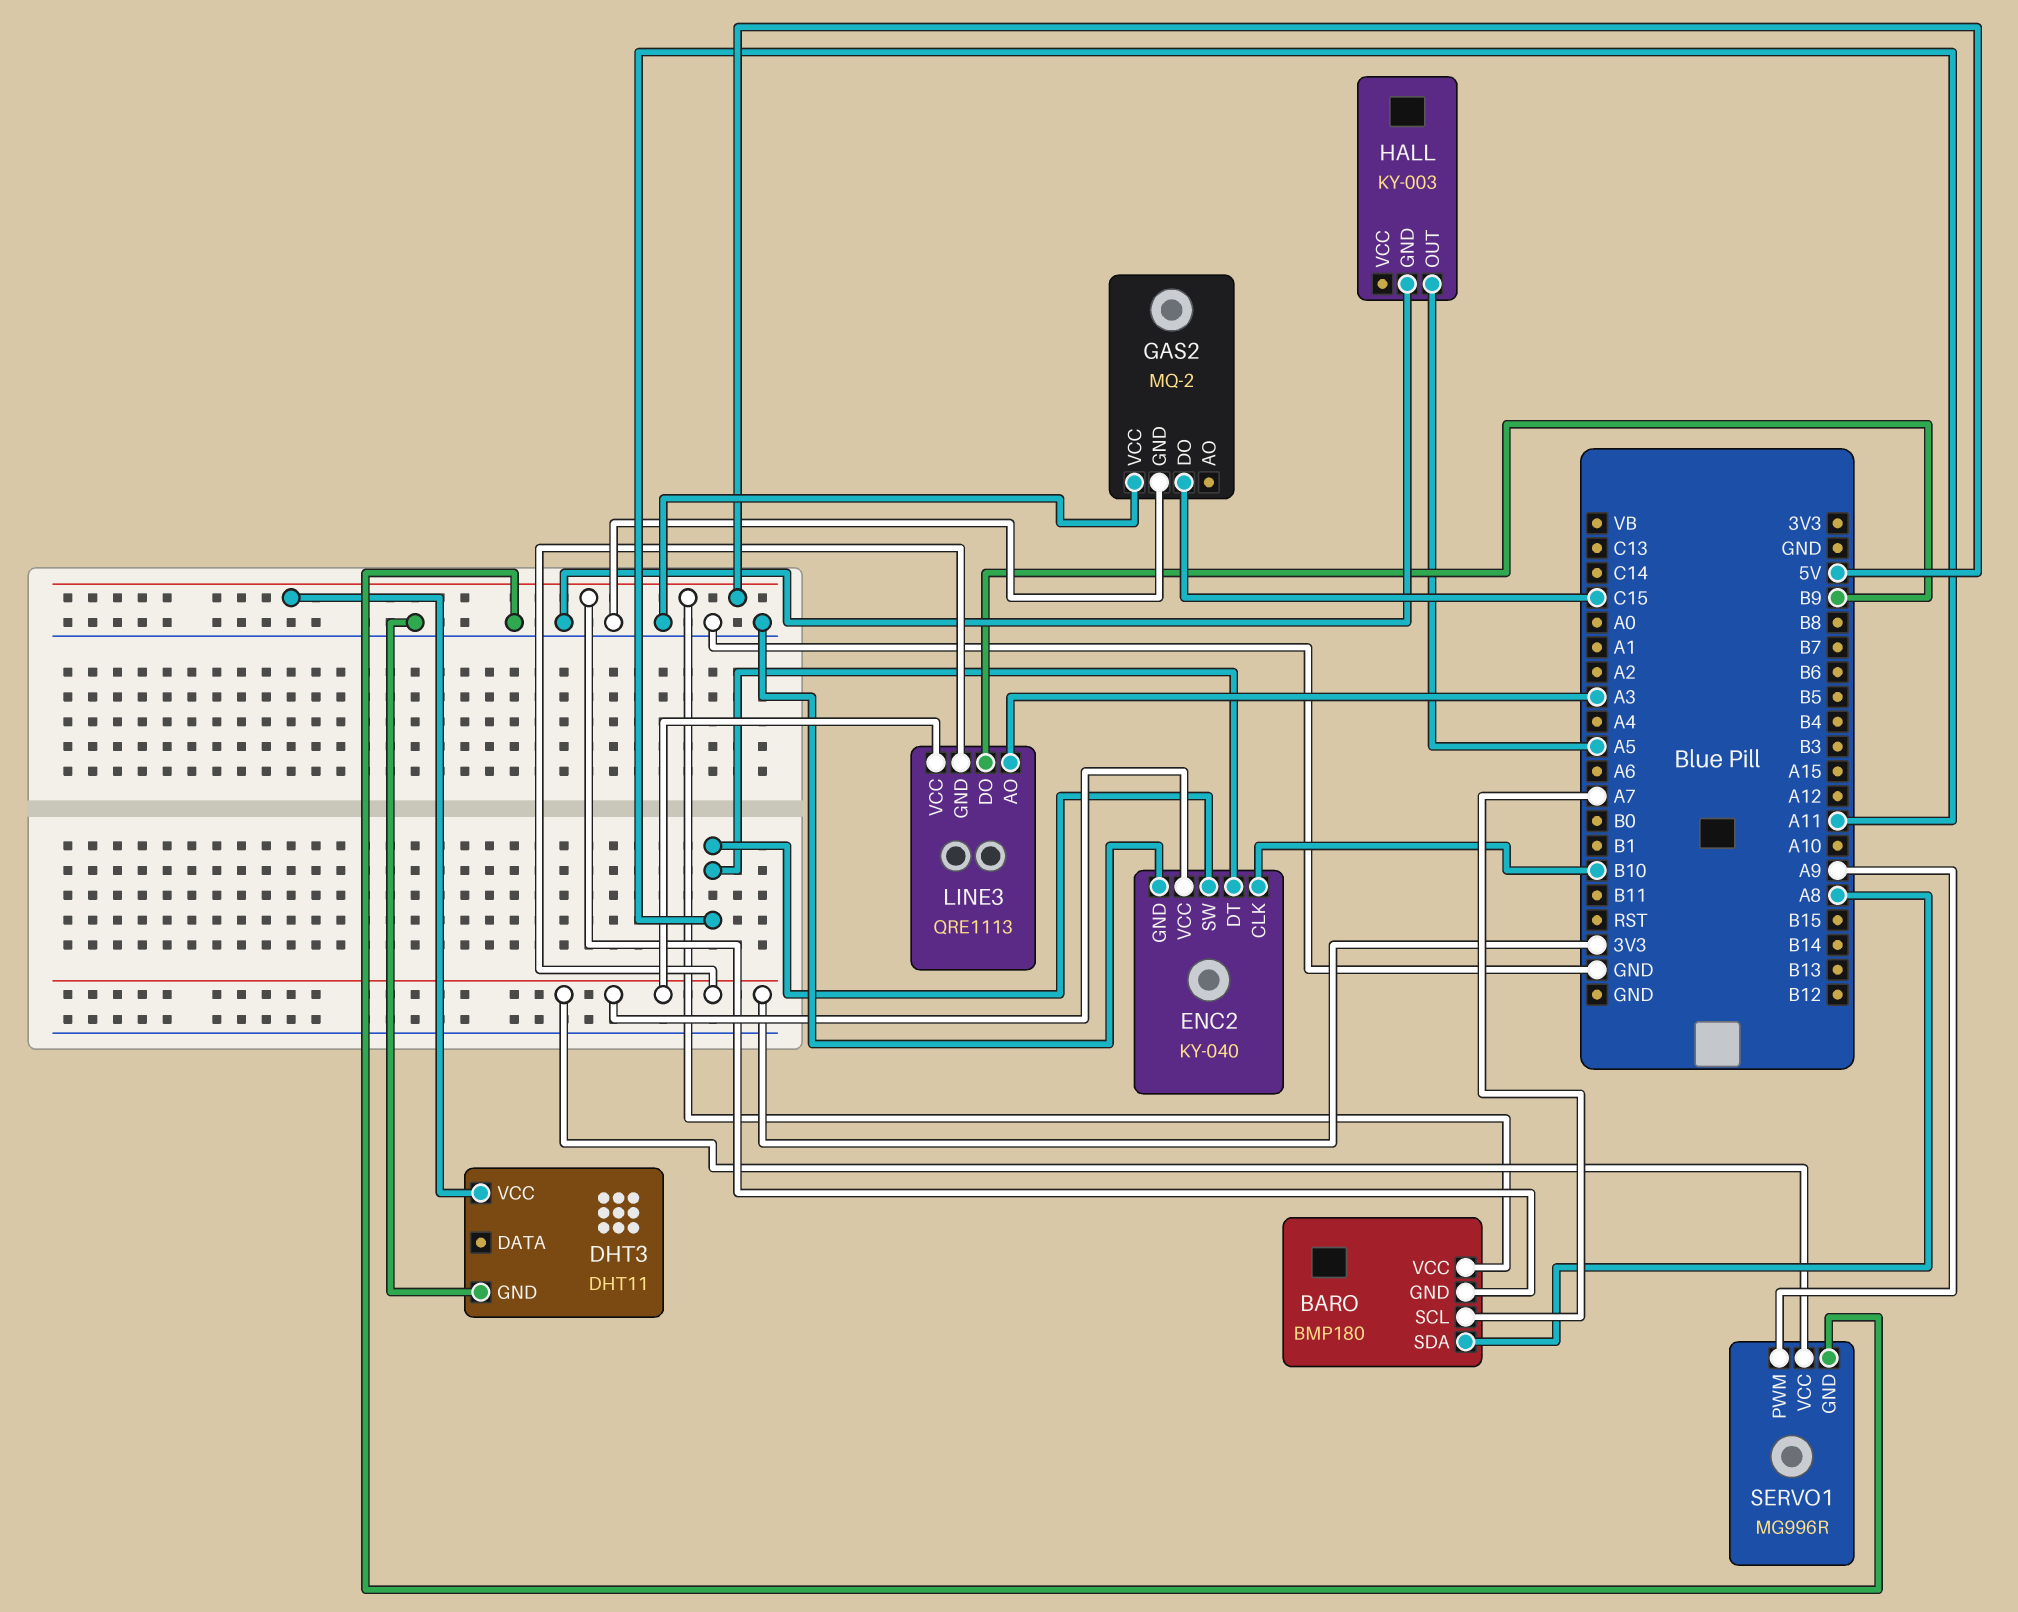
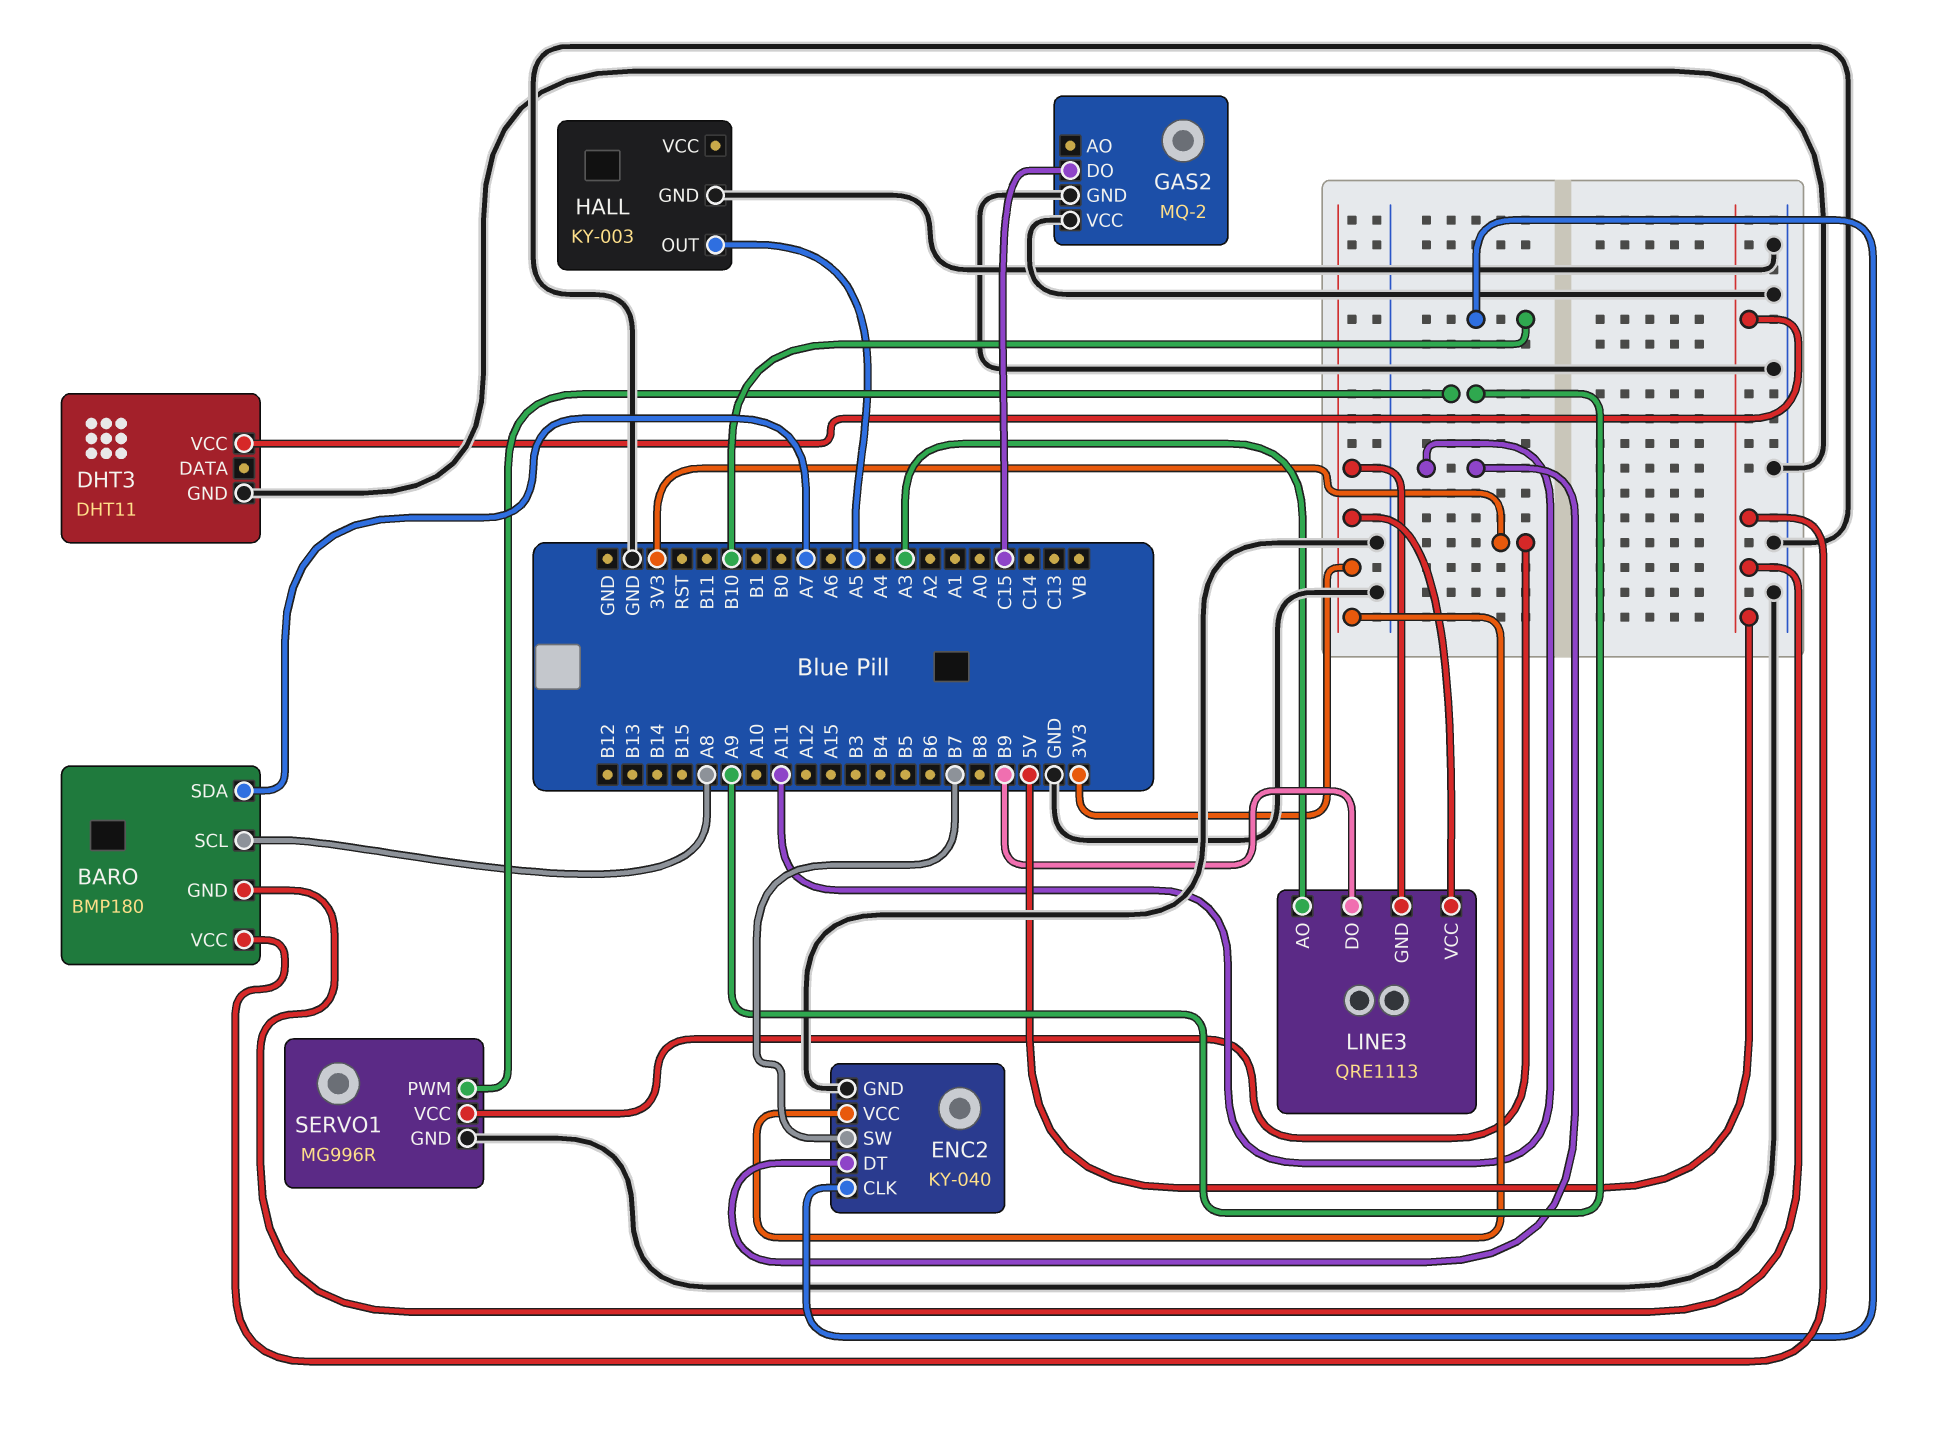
BARO pin SCL: A7 -> A8
BARO pin SDA: A8 -> A7
ENC2 pin SW: A11 -> B7

